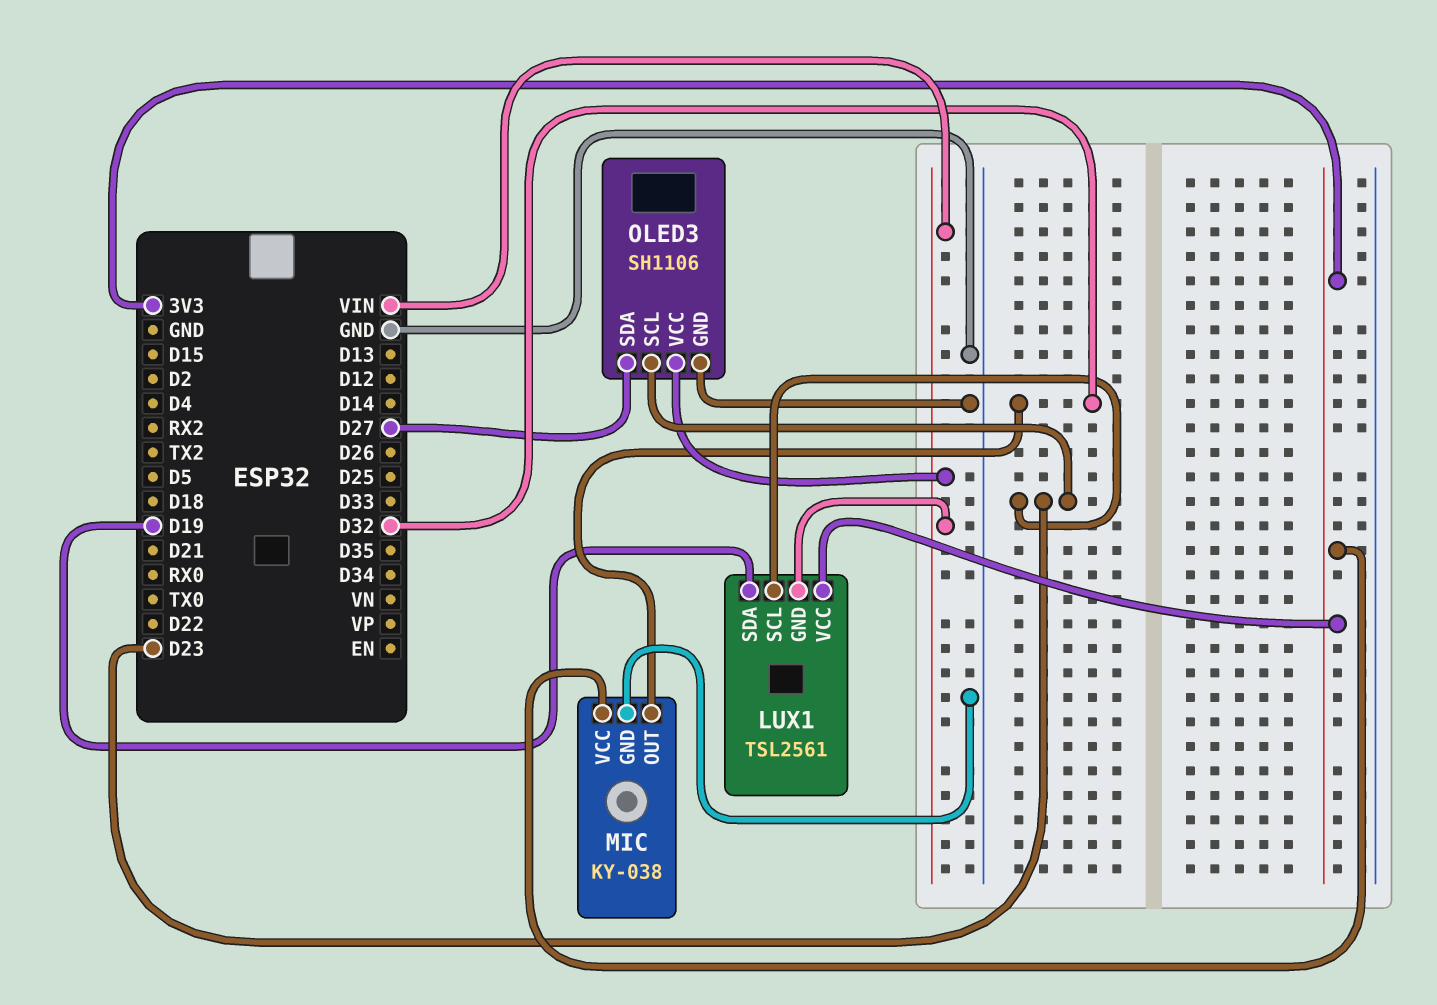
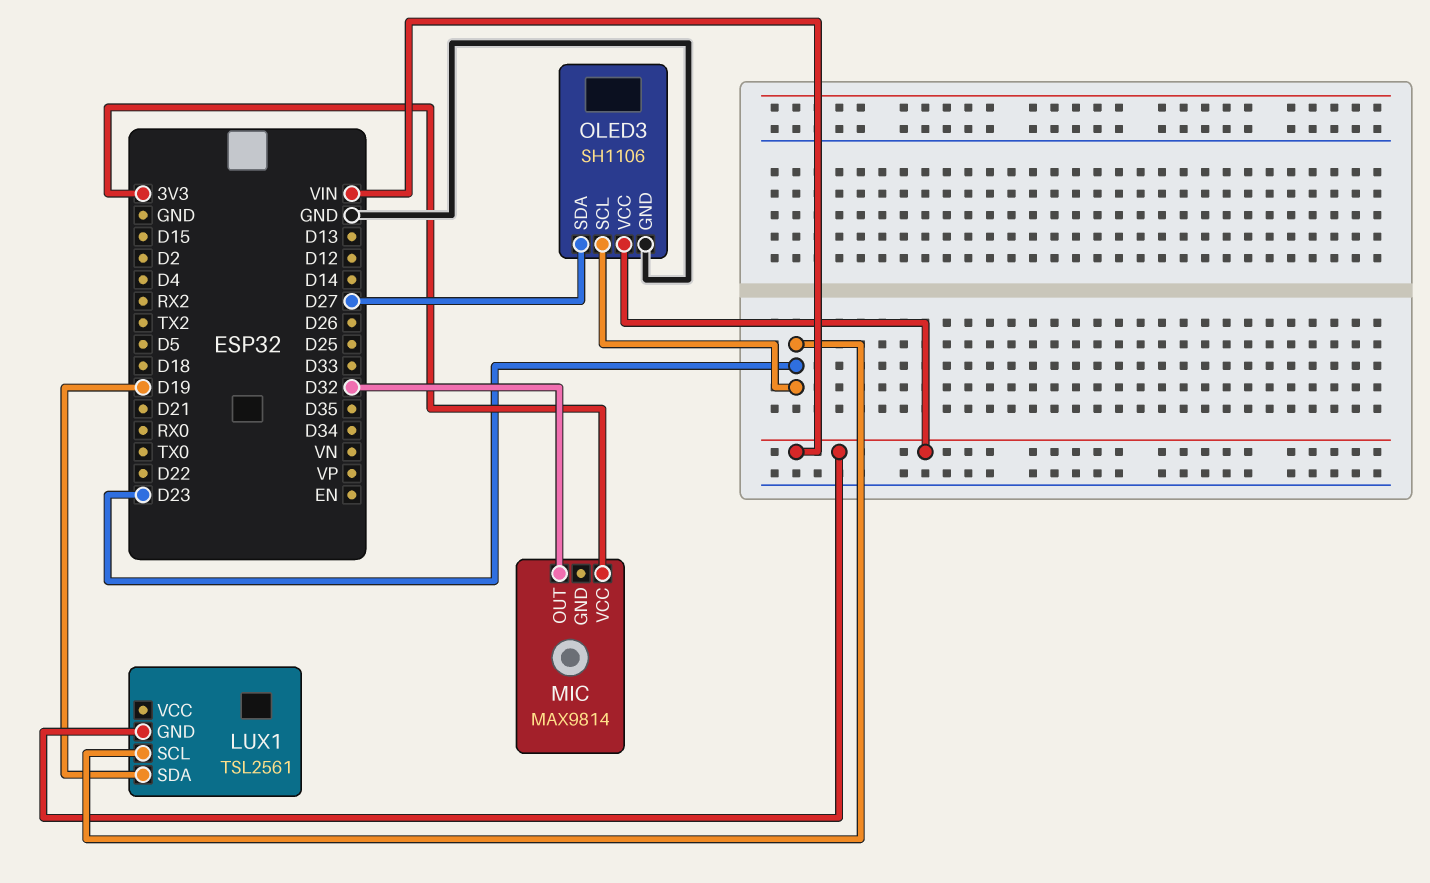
LUX1 pin VCC: 3V3 -> none
MIC: KY-038 -> MAX9814
MIC pin GND: GND -> none

